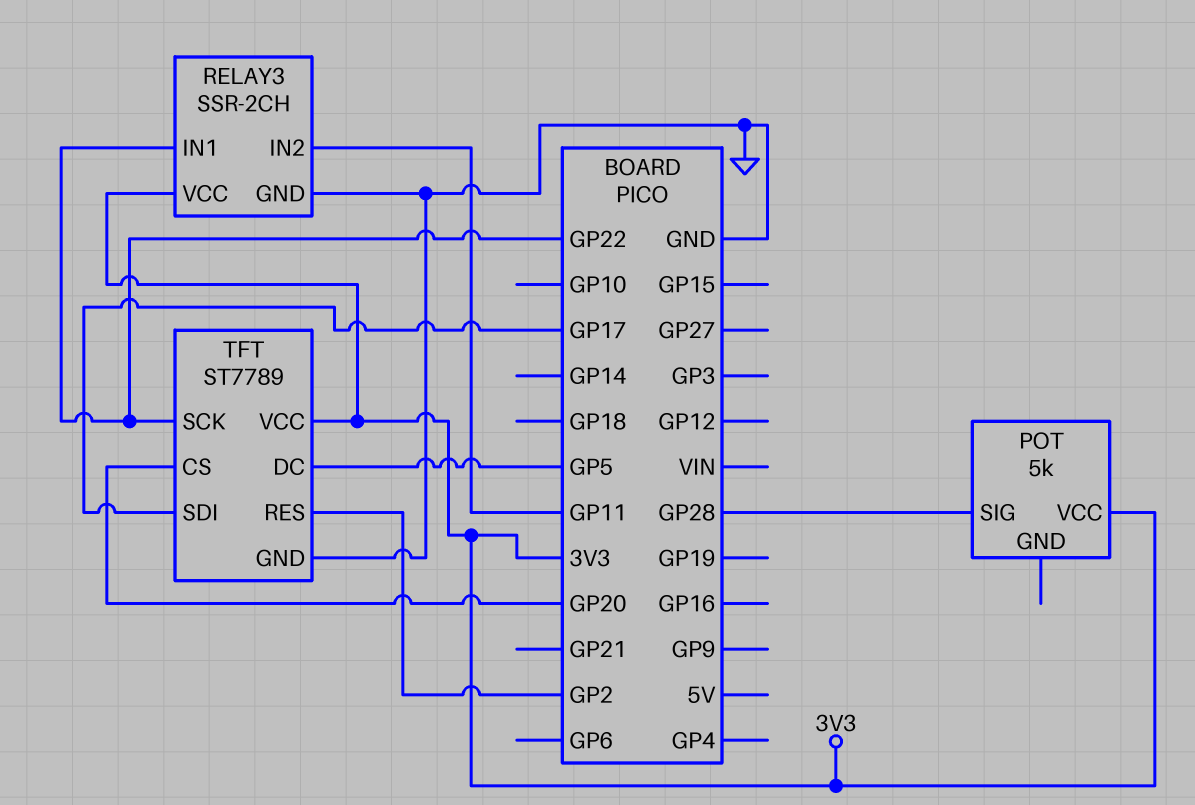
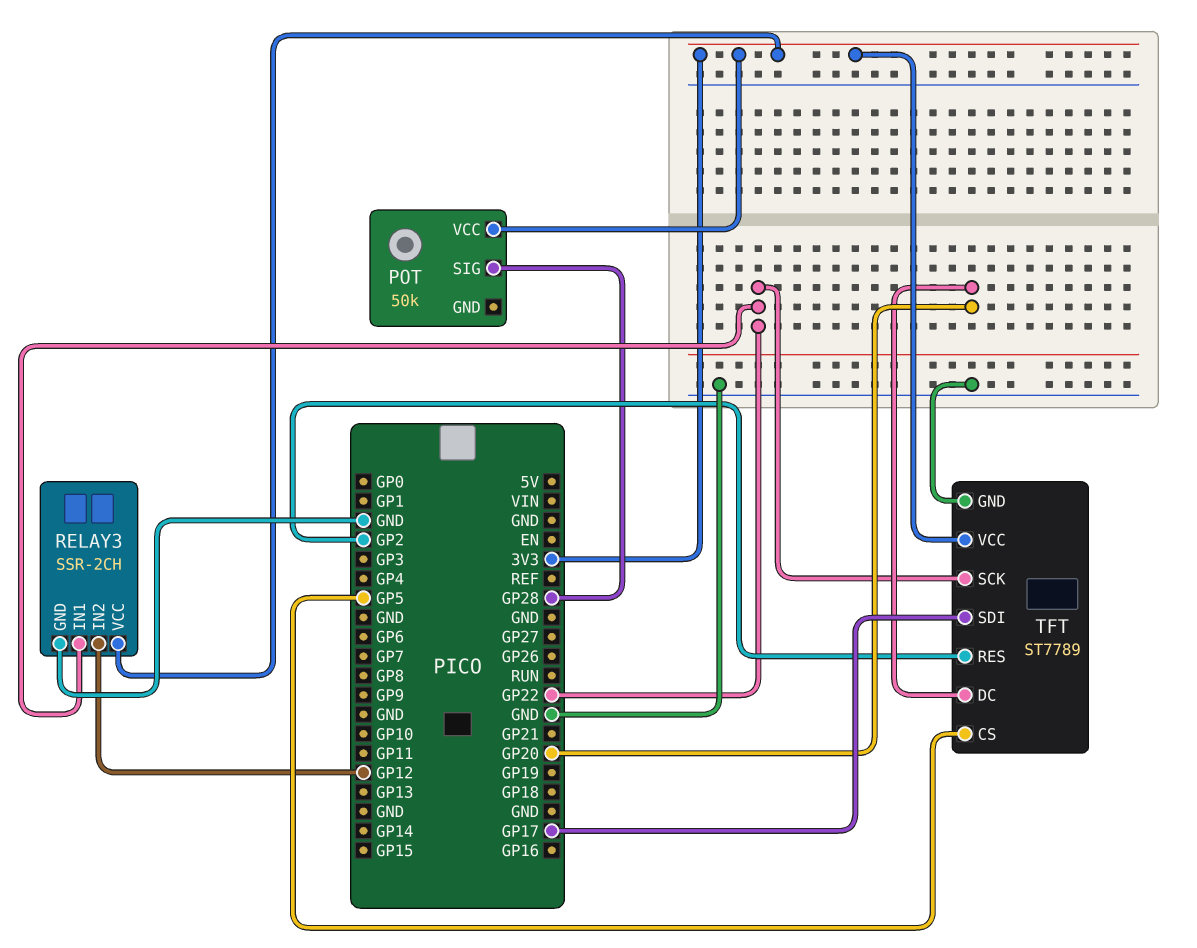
POT: 5k -> 50k
RELAY3 pin IN2: GP11 -> GP12
TFT pin CS: GP20 -> GP5
TFT pin DC: GP5 -> GP20

